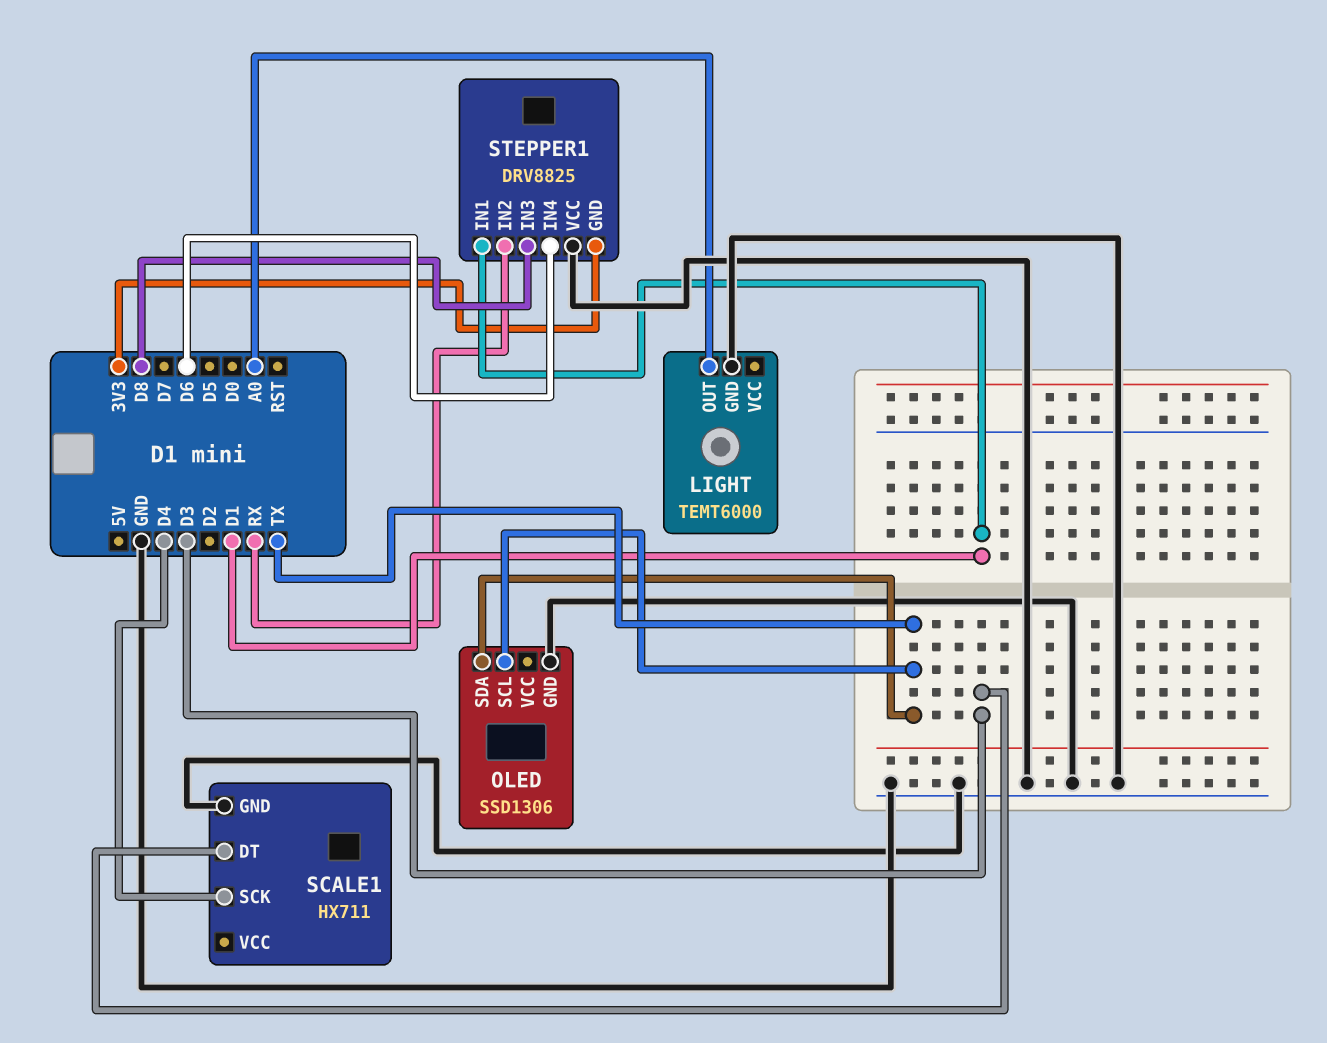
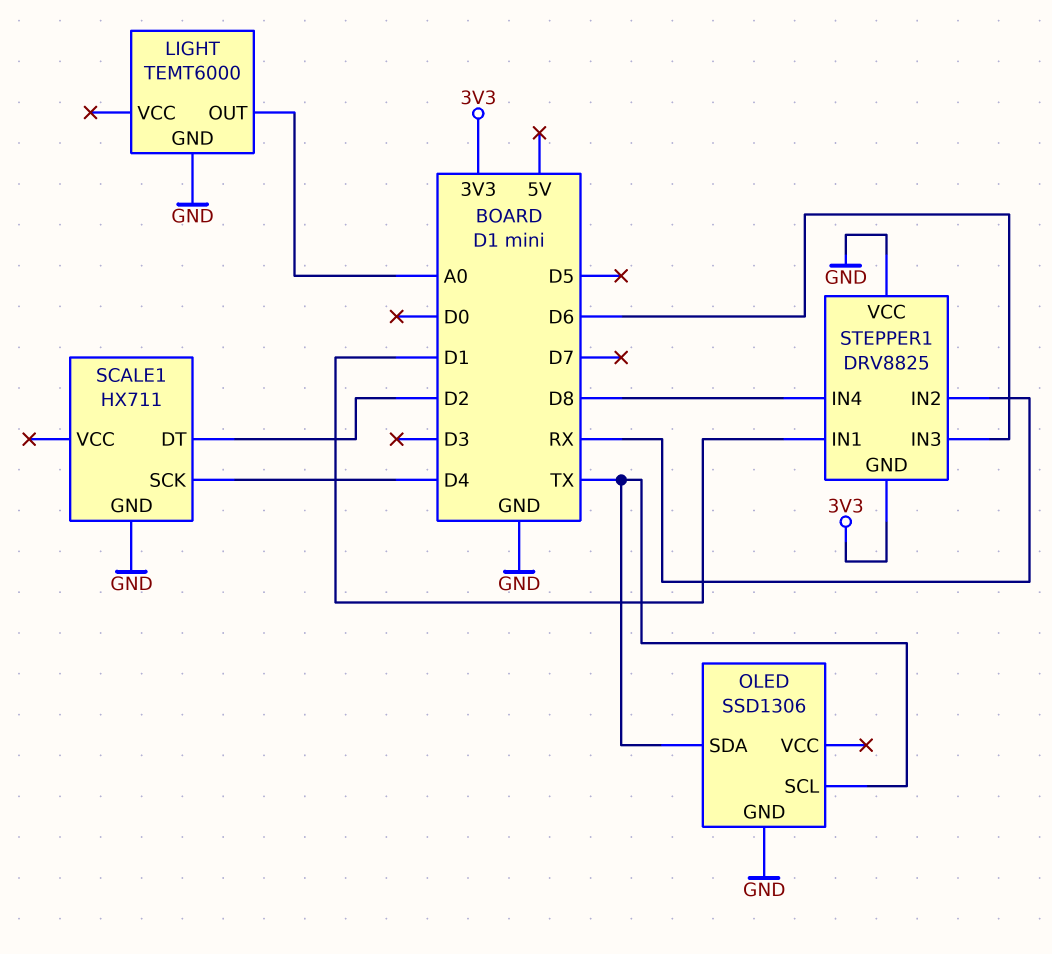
SCALE1 pin DT: D3 -> D2
STEPPER1 pin IN3: D8 -> D6
STEPPER1 pin IN4: D6 -> D8

